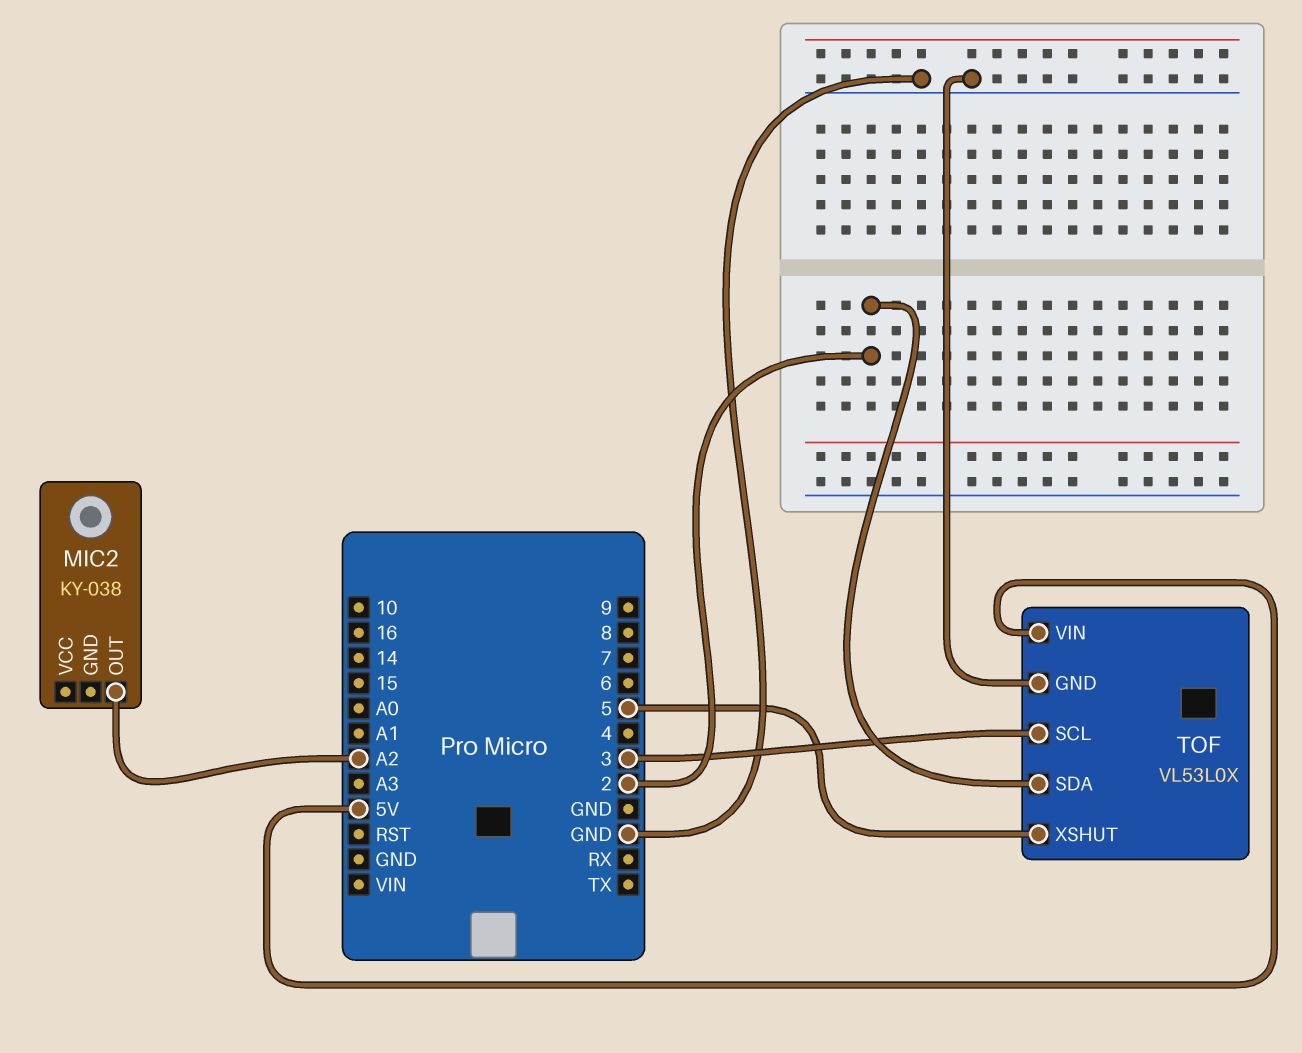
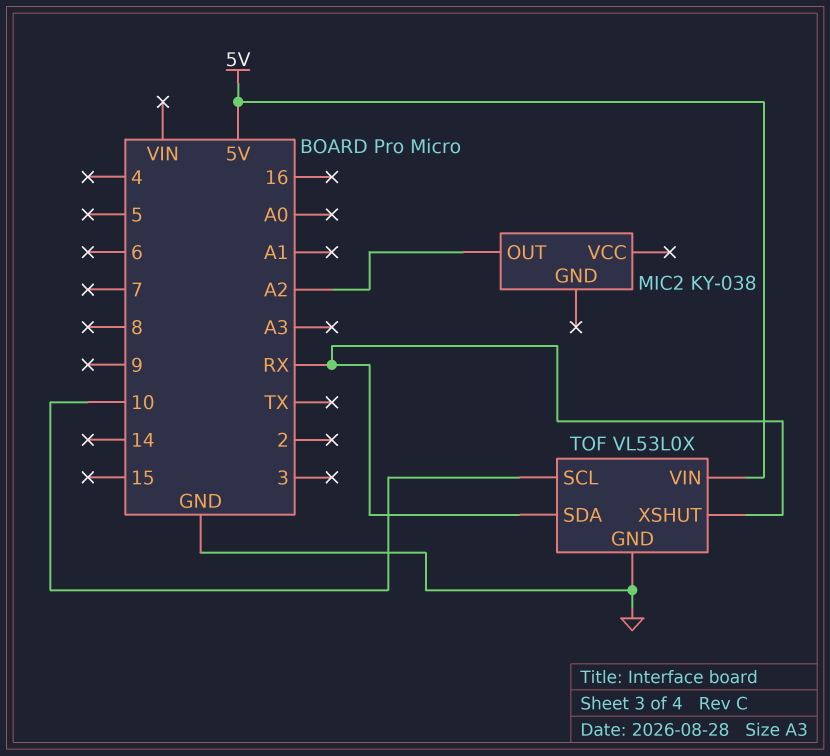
TOF pin SCL: 3 -> 10
TOF pin SDA: 2 -> RX
TOF pin XSHUT: 5 -> RX

